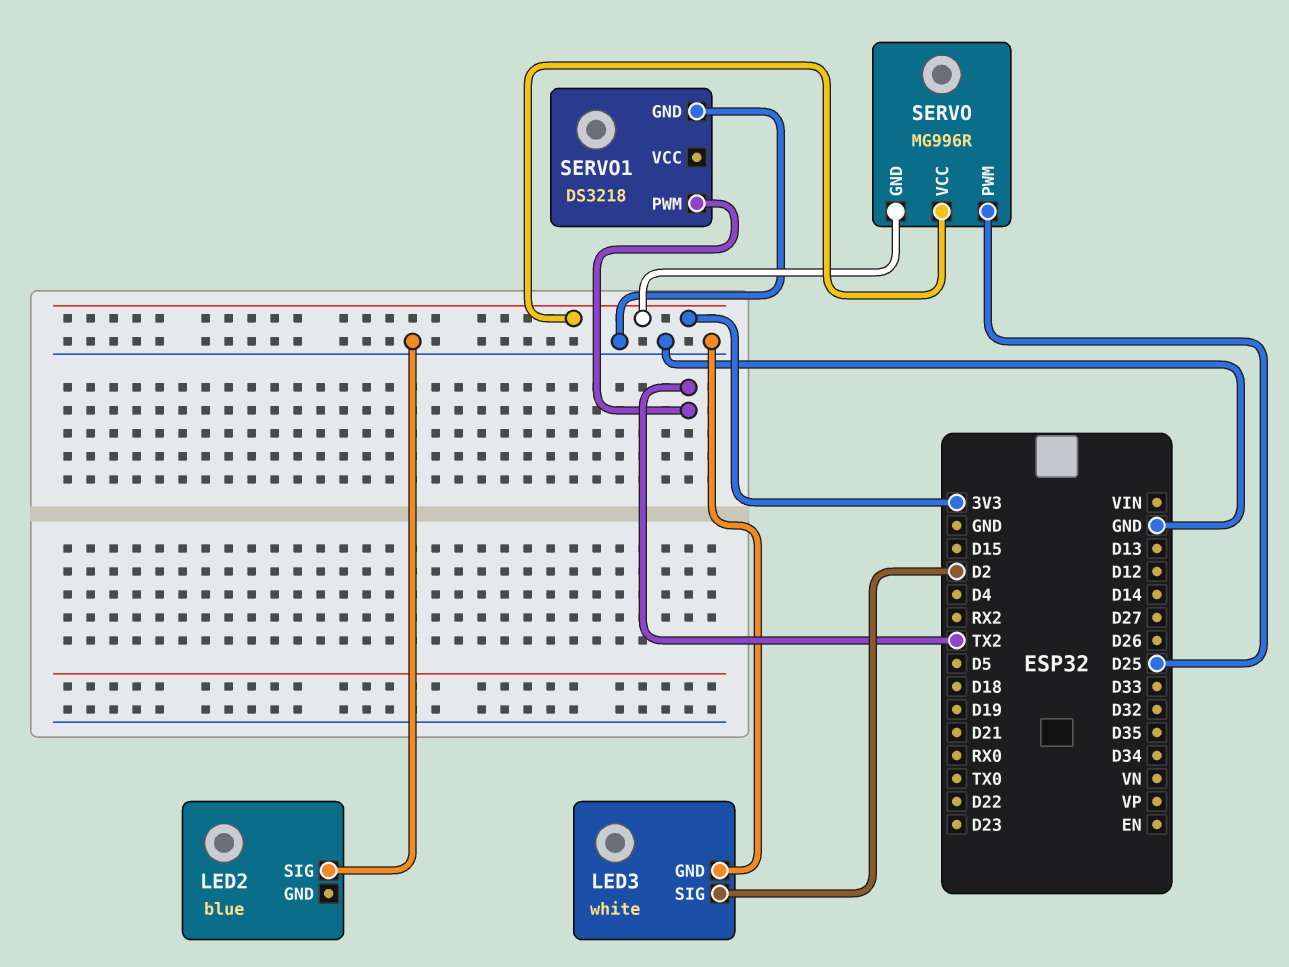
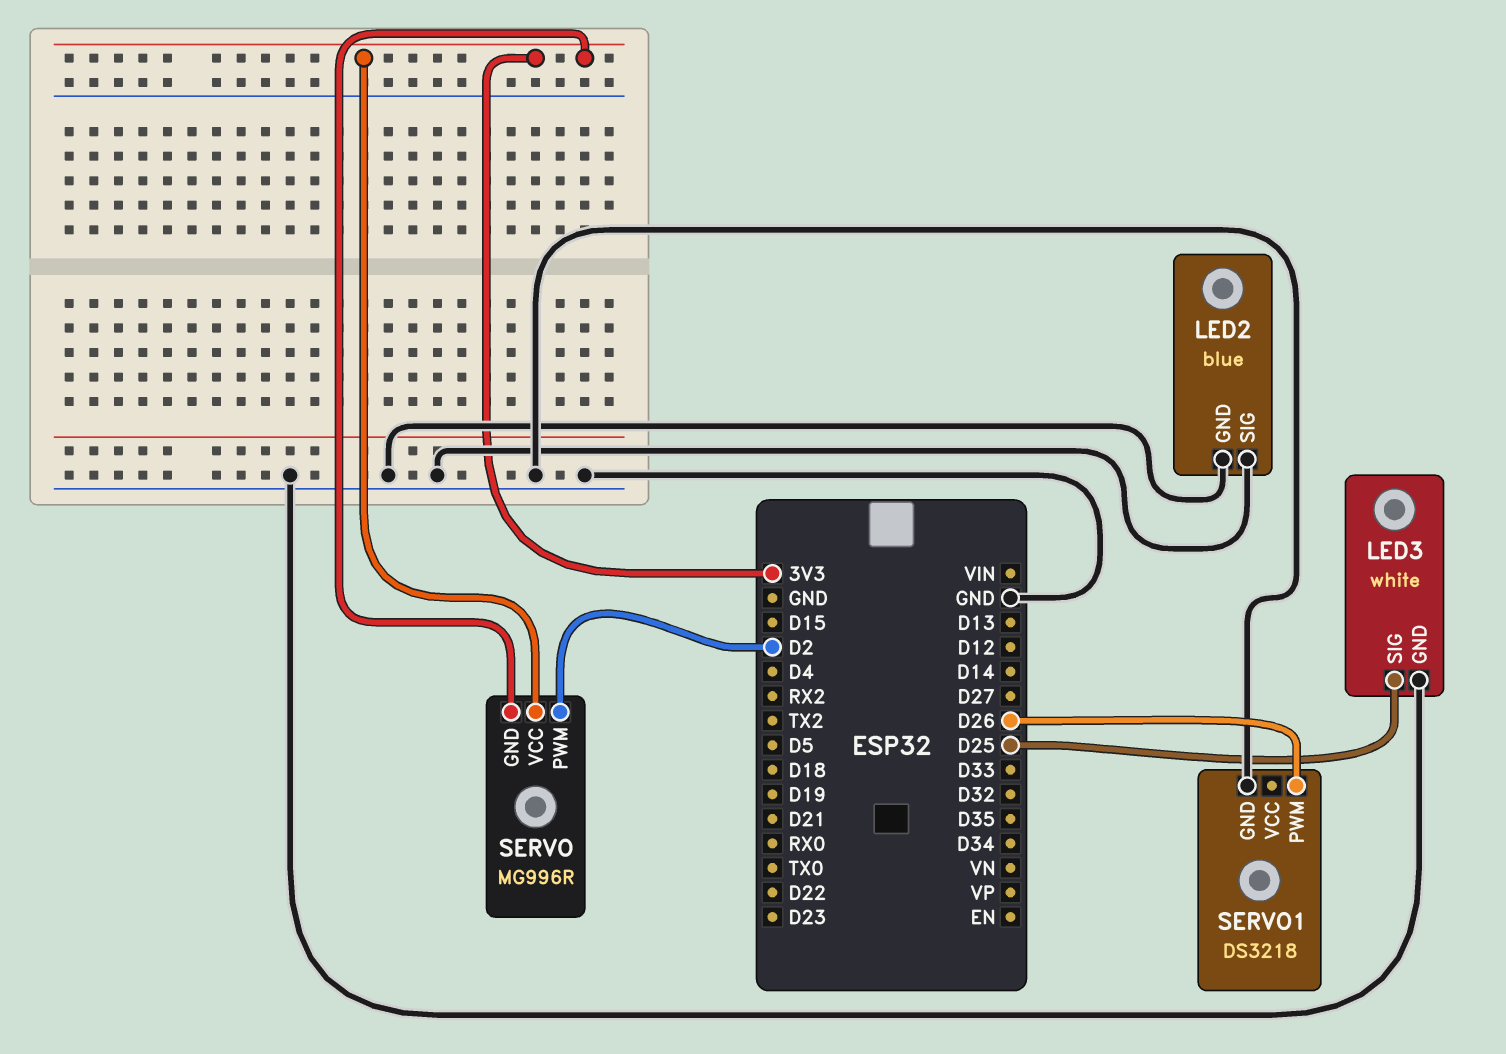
LED2 pin GND: none -> GND
LED3 pin SIG: D2 -> D25
SERVO pin PWM: D25 -> D2
SERVO1 pin PWM: TX2 -> D26

